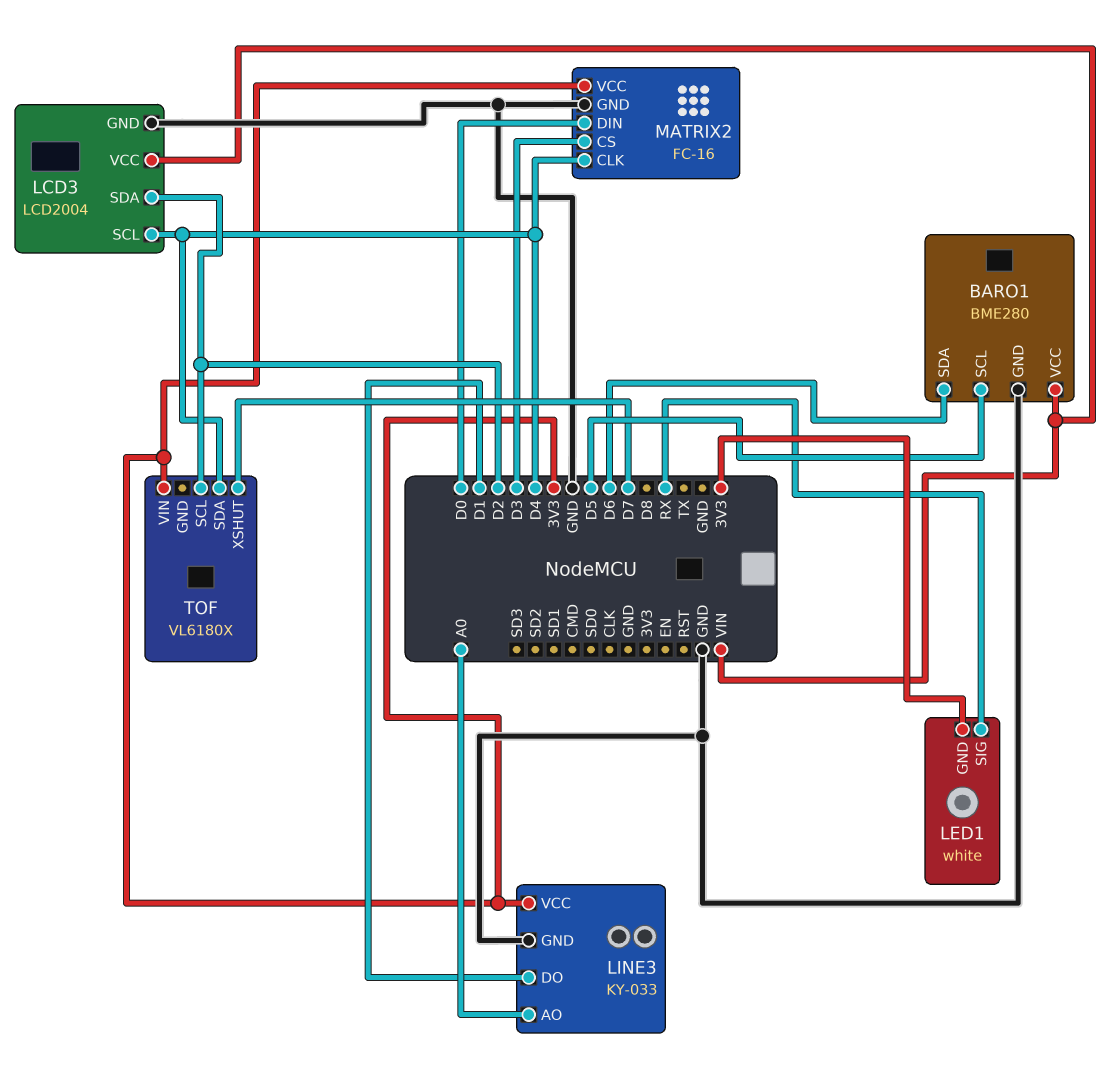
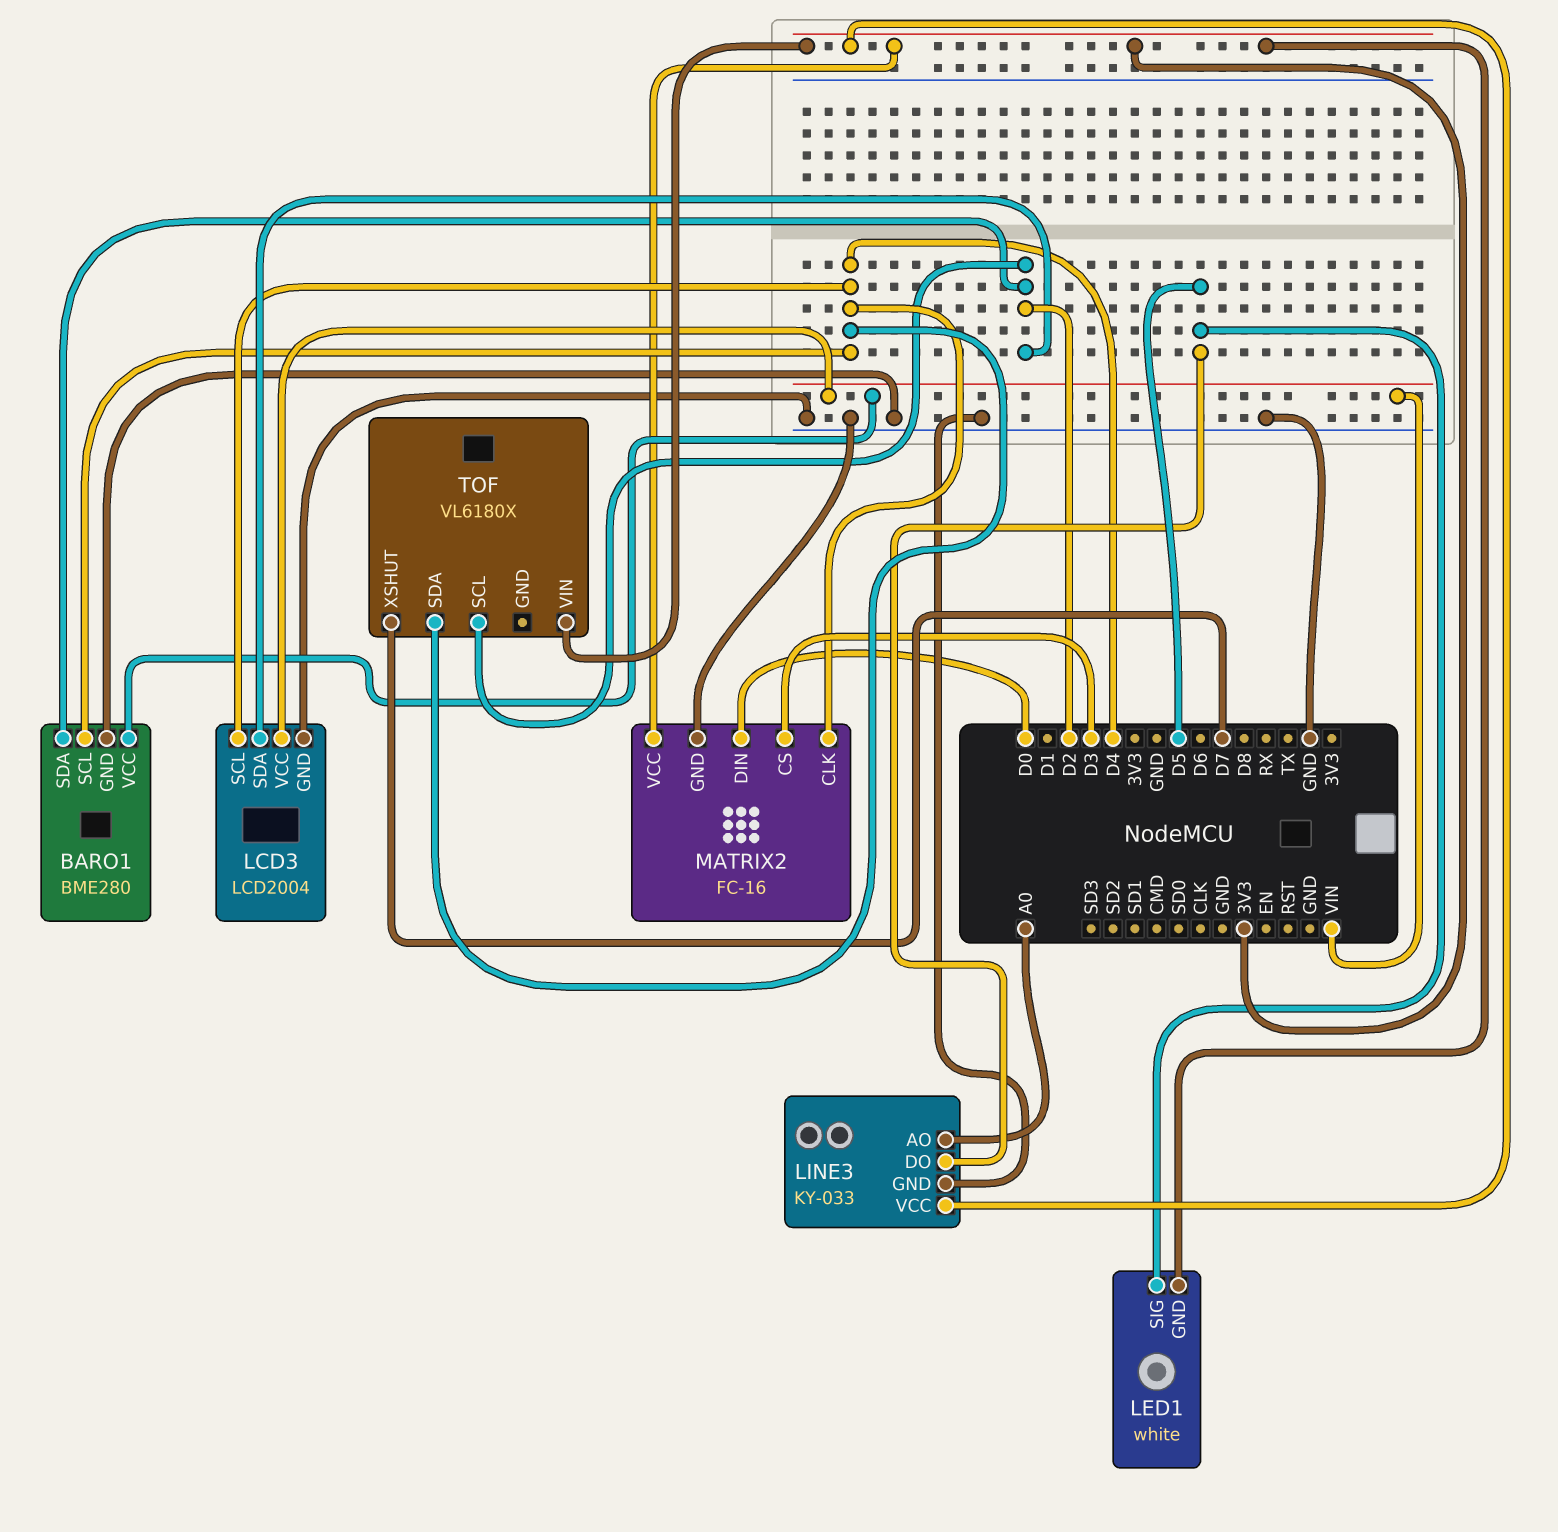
BARO1 pin SCL: D5 -> D4
BARO1 pin SDA: D6 -> D2
LED1 pin SIG: RX -> D5
LINE3 pin DO: D1 -> D5

